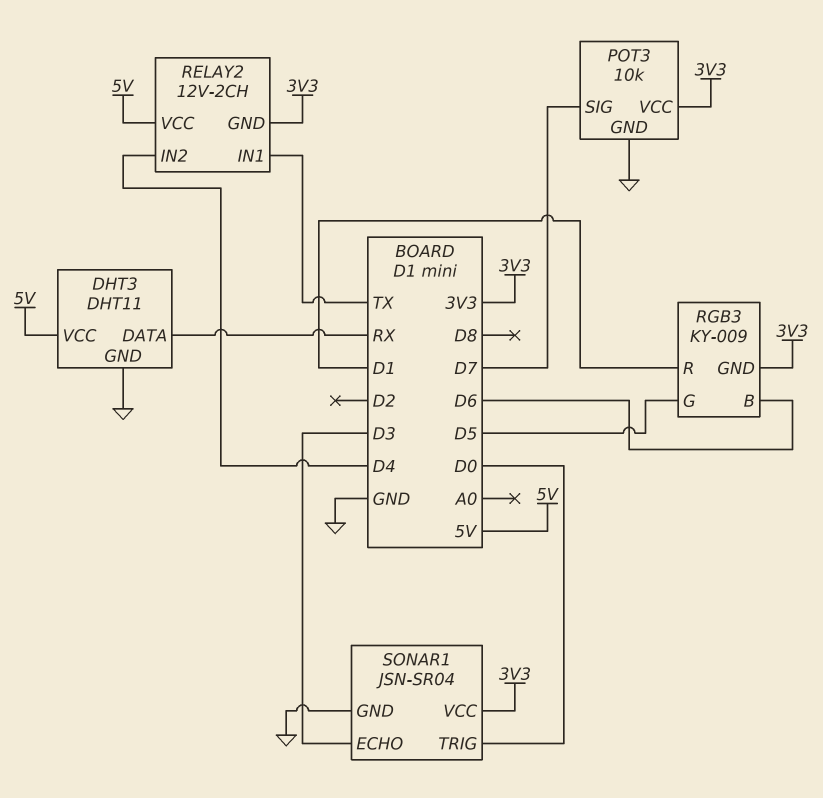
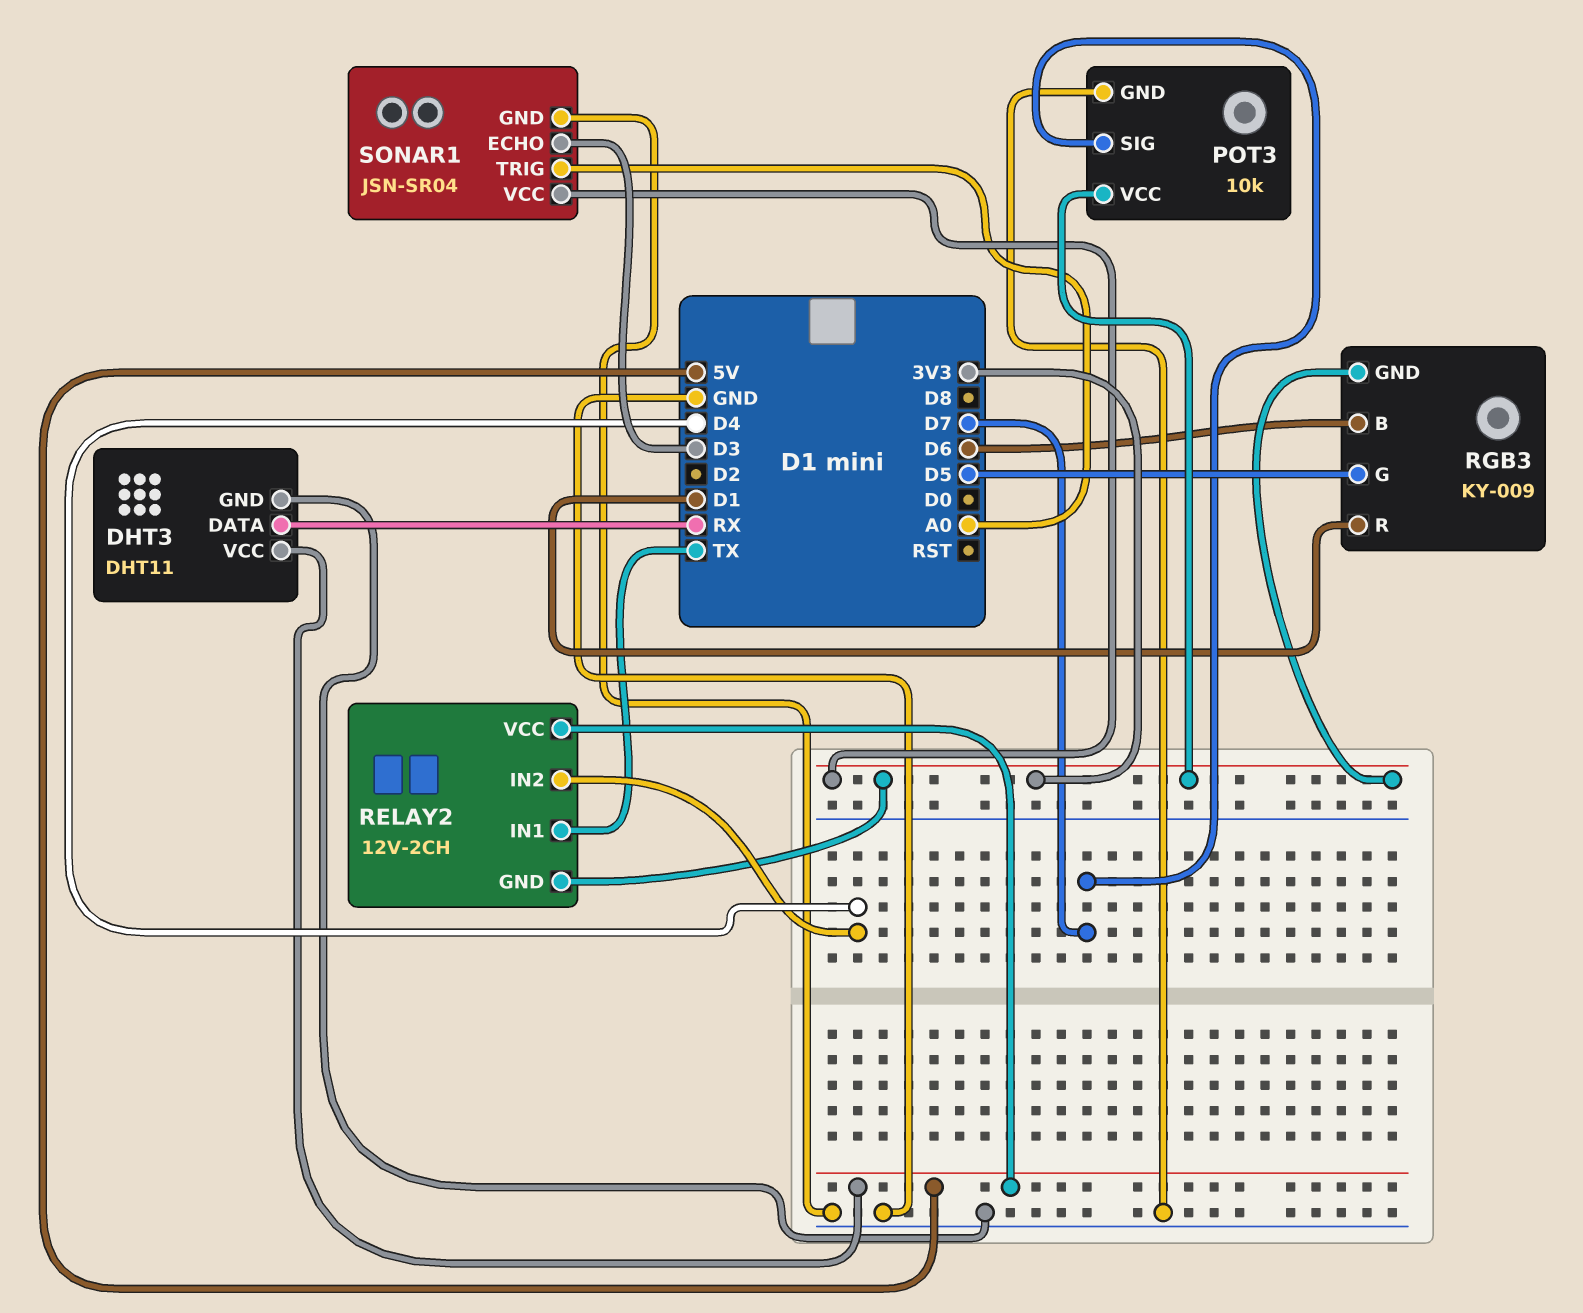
SONAR1 pin TRIG: D0 -> A0

